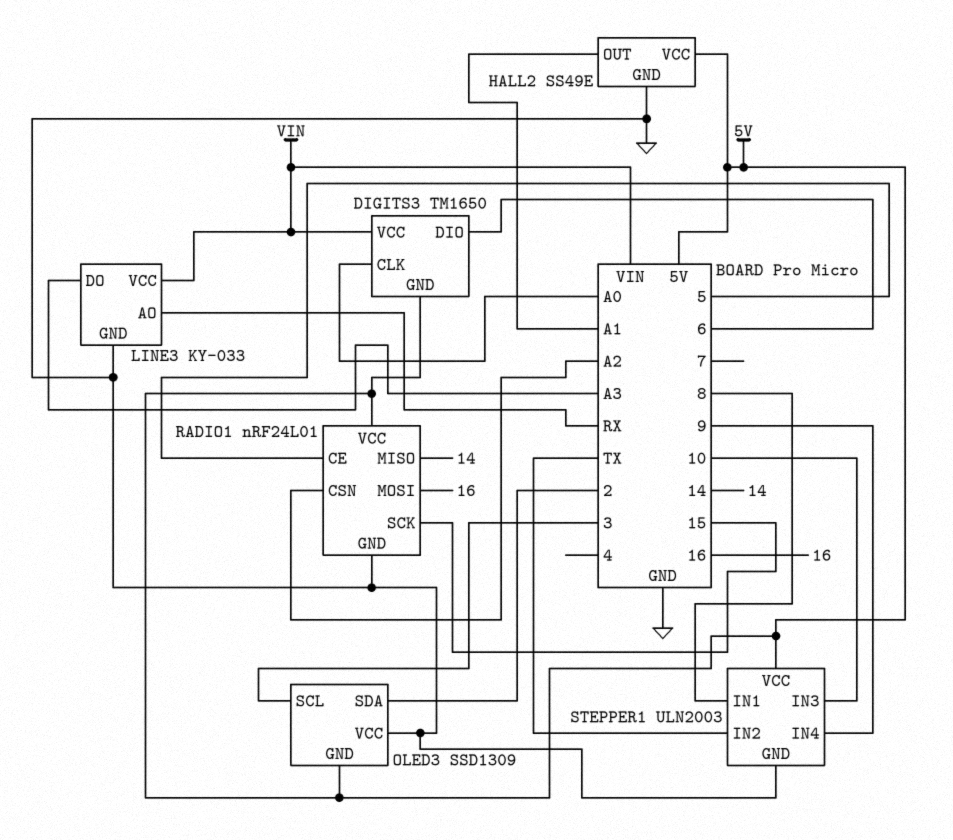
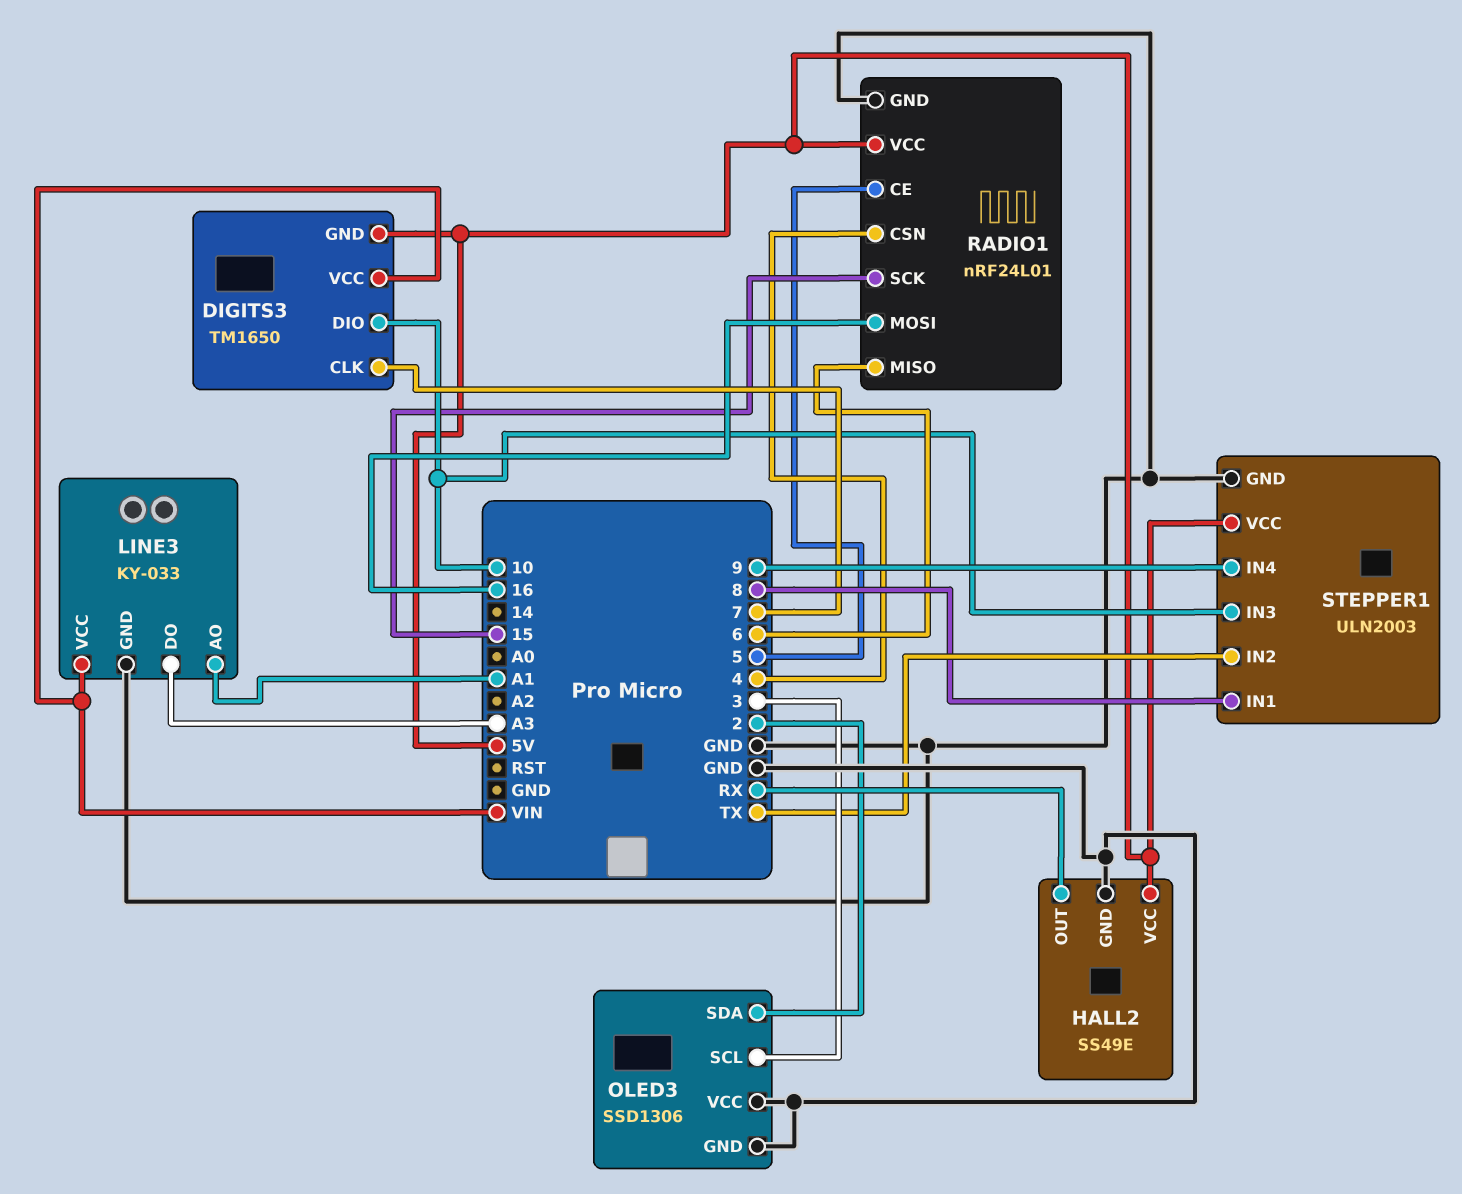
DIGITS3 pin CLK: A0 -> 7
DIGITS3 pin DIO: 6 -> 10
HALL2 pin OUT: A1 -> RX
LINE3 pin AO: RX -> A1
OLED3: SSD1309 -> SSD1306
OLED3 pin GND: 5V -> GND
RADIO1 pin CSN: A2 -> 4
RADIO1 pin MISO: 14 -> 6

